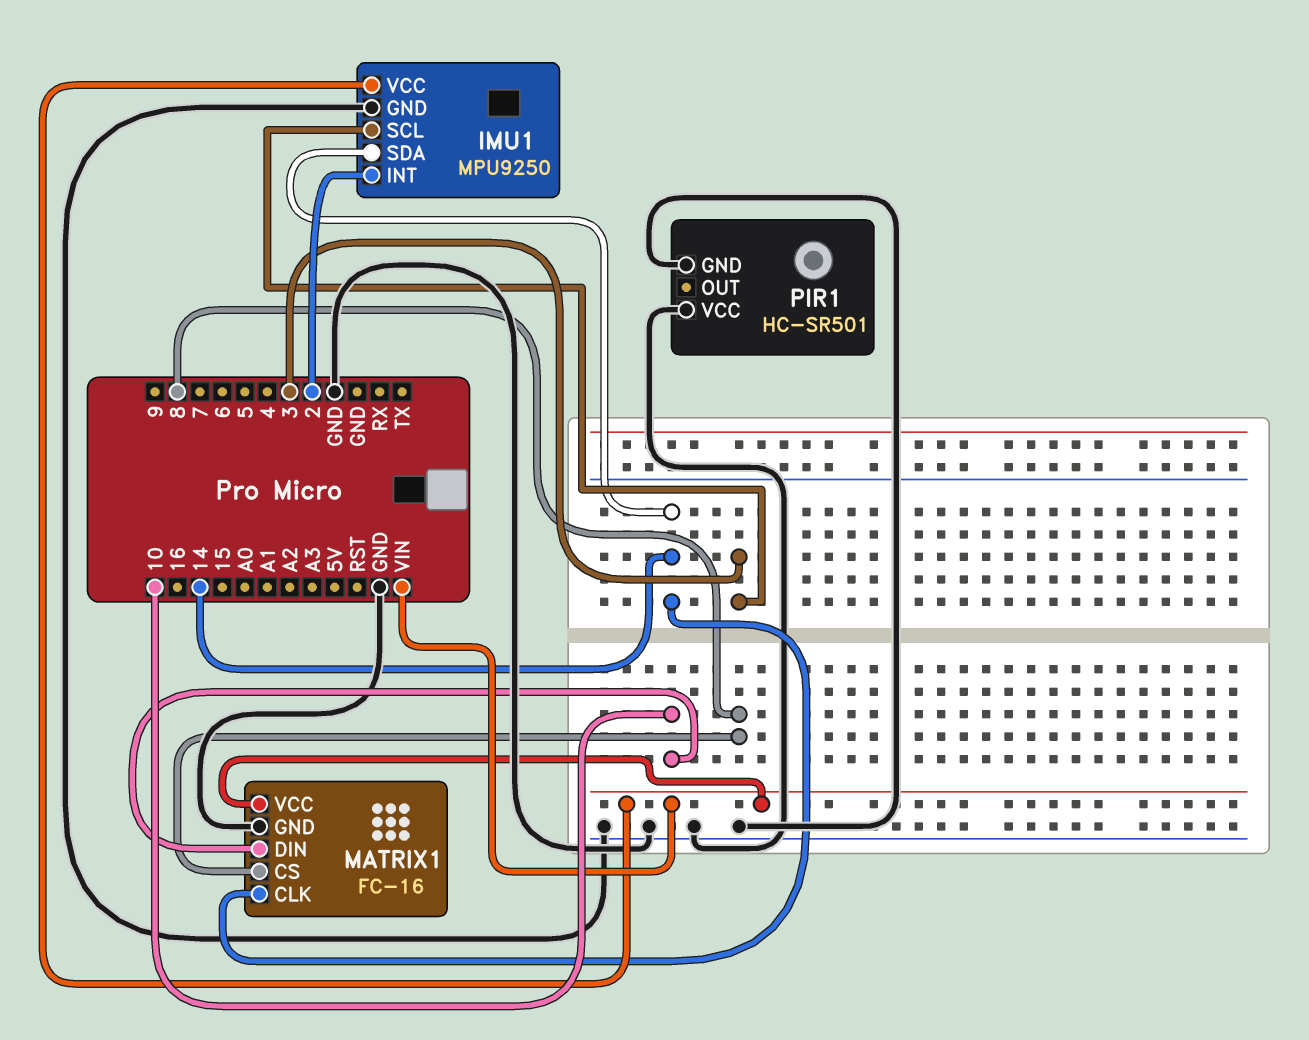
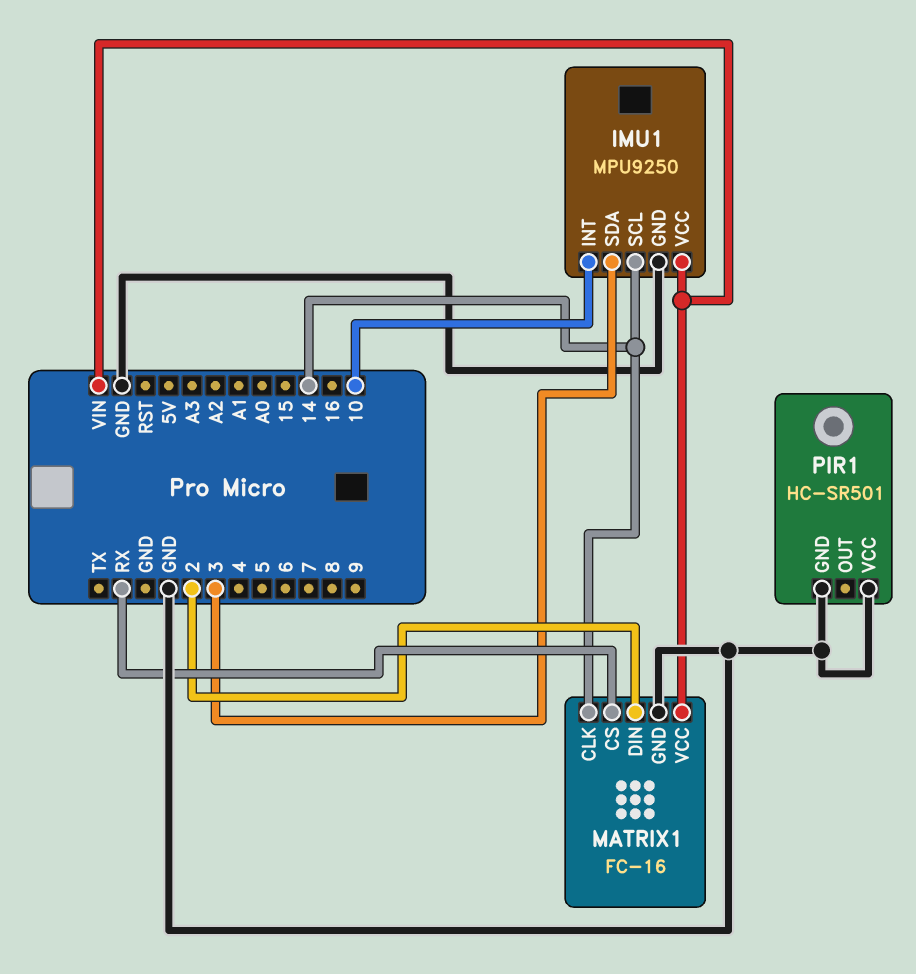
IMU1 pin INT: 2 -> 10
IMU1 pin SCL: 3 -> 14
IMU1 pin SDA: 14 -> 3
MATRIX1 pin CS: 8 -> RX
MATRIX1 pin DIN: 10 -> 2

